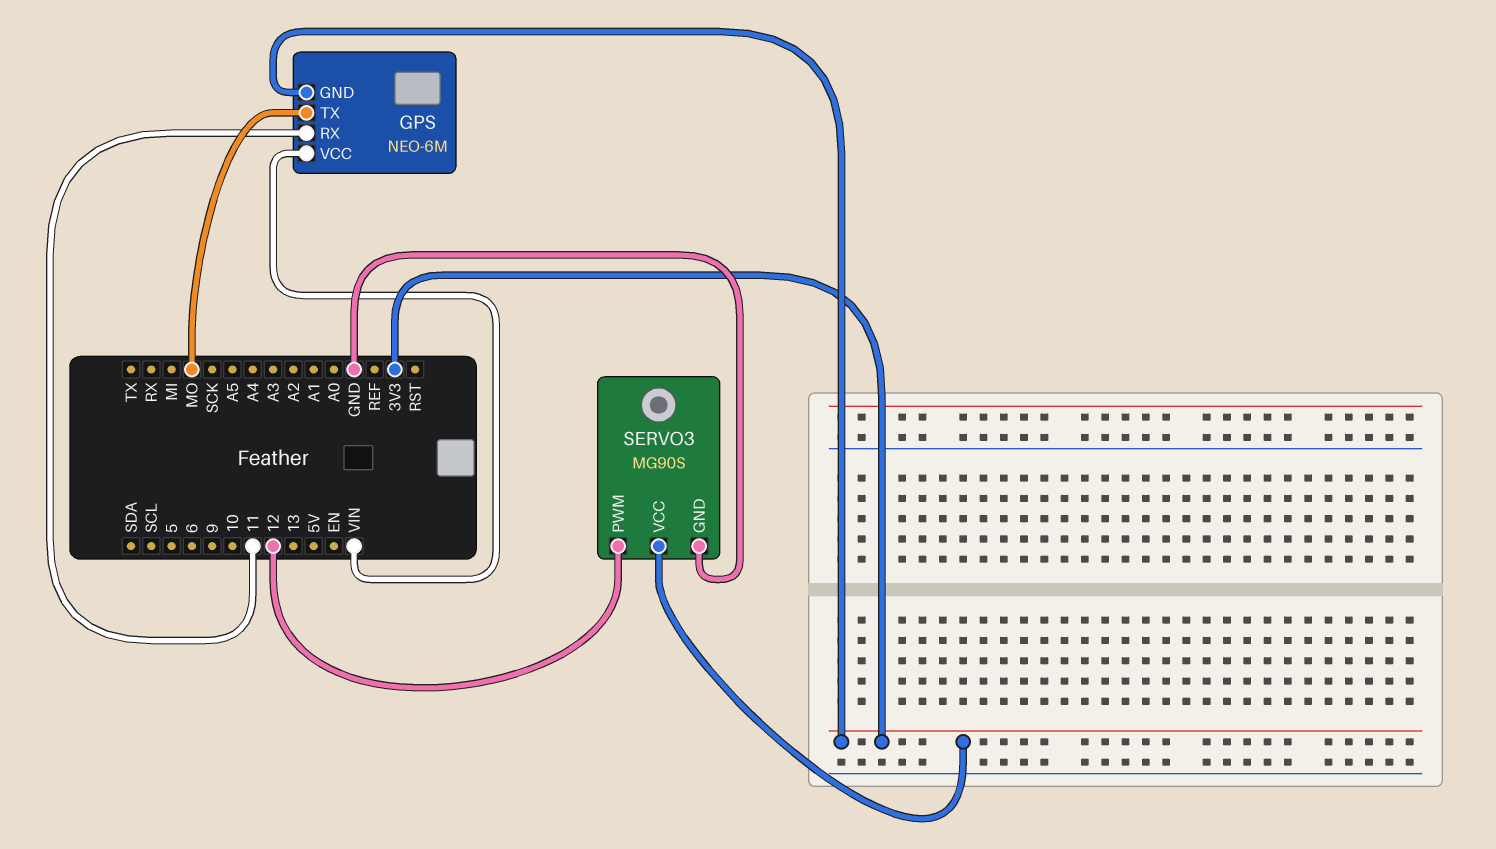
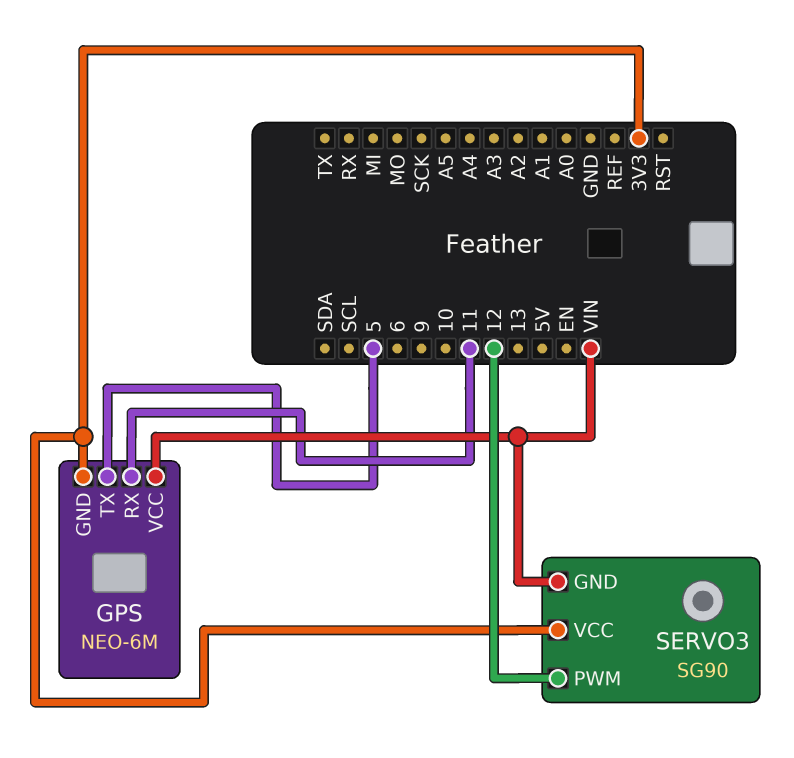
GPS pin TX: MO -> 5
SERVO3: MG90S -> SG90
SERVO3 pin GND: GND -> VIN

